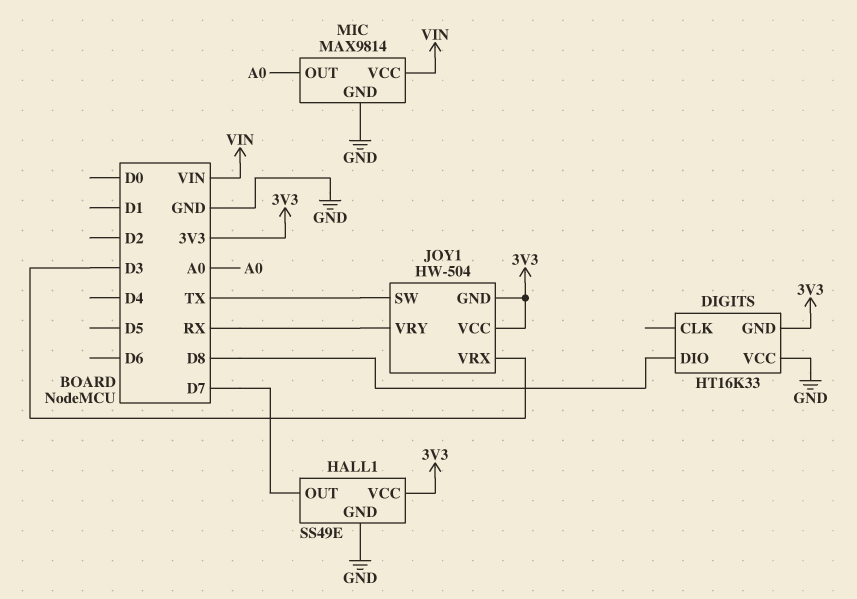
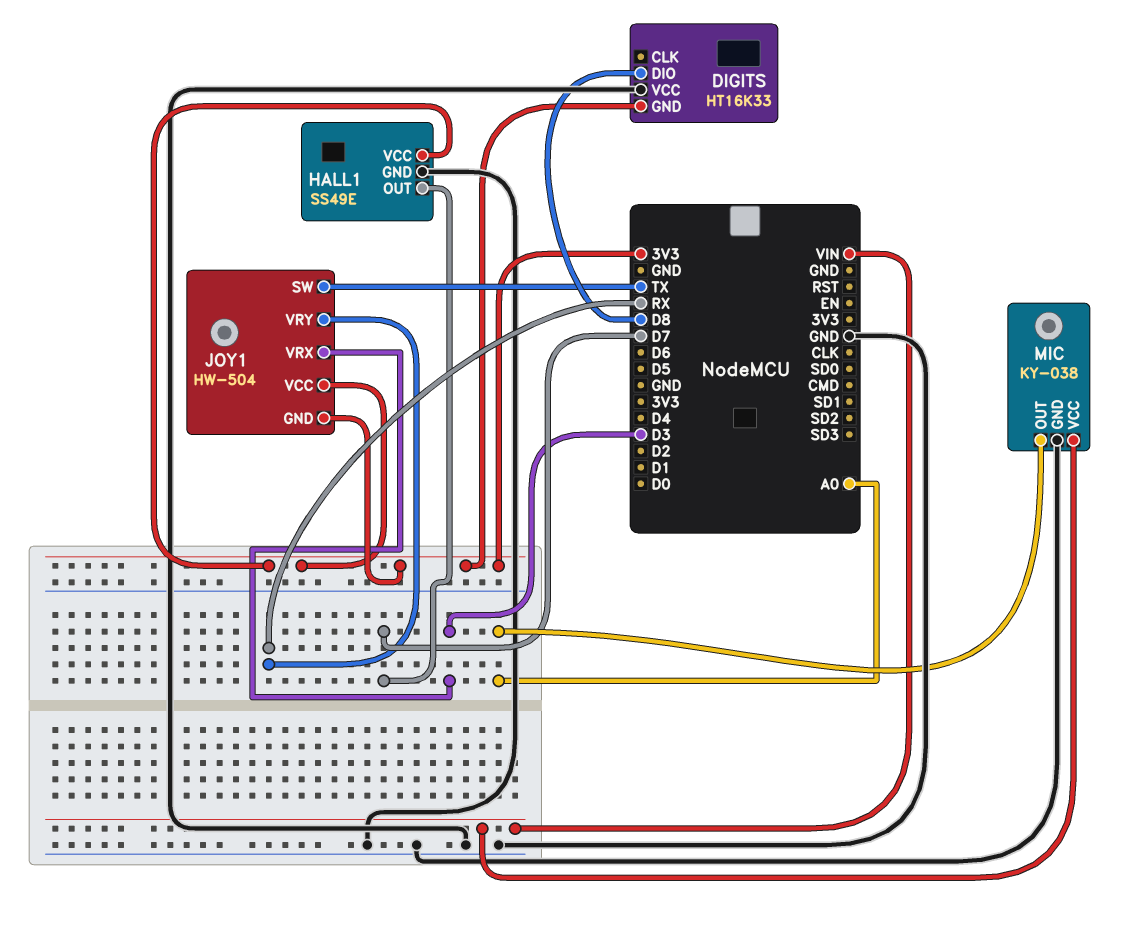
MIC: MAX9814 -> KY-038

